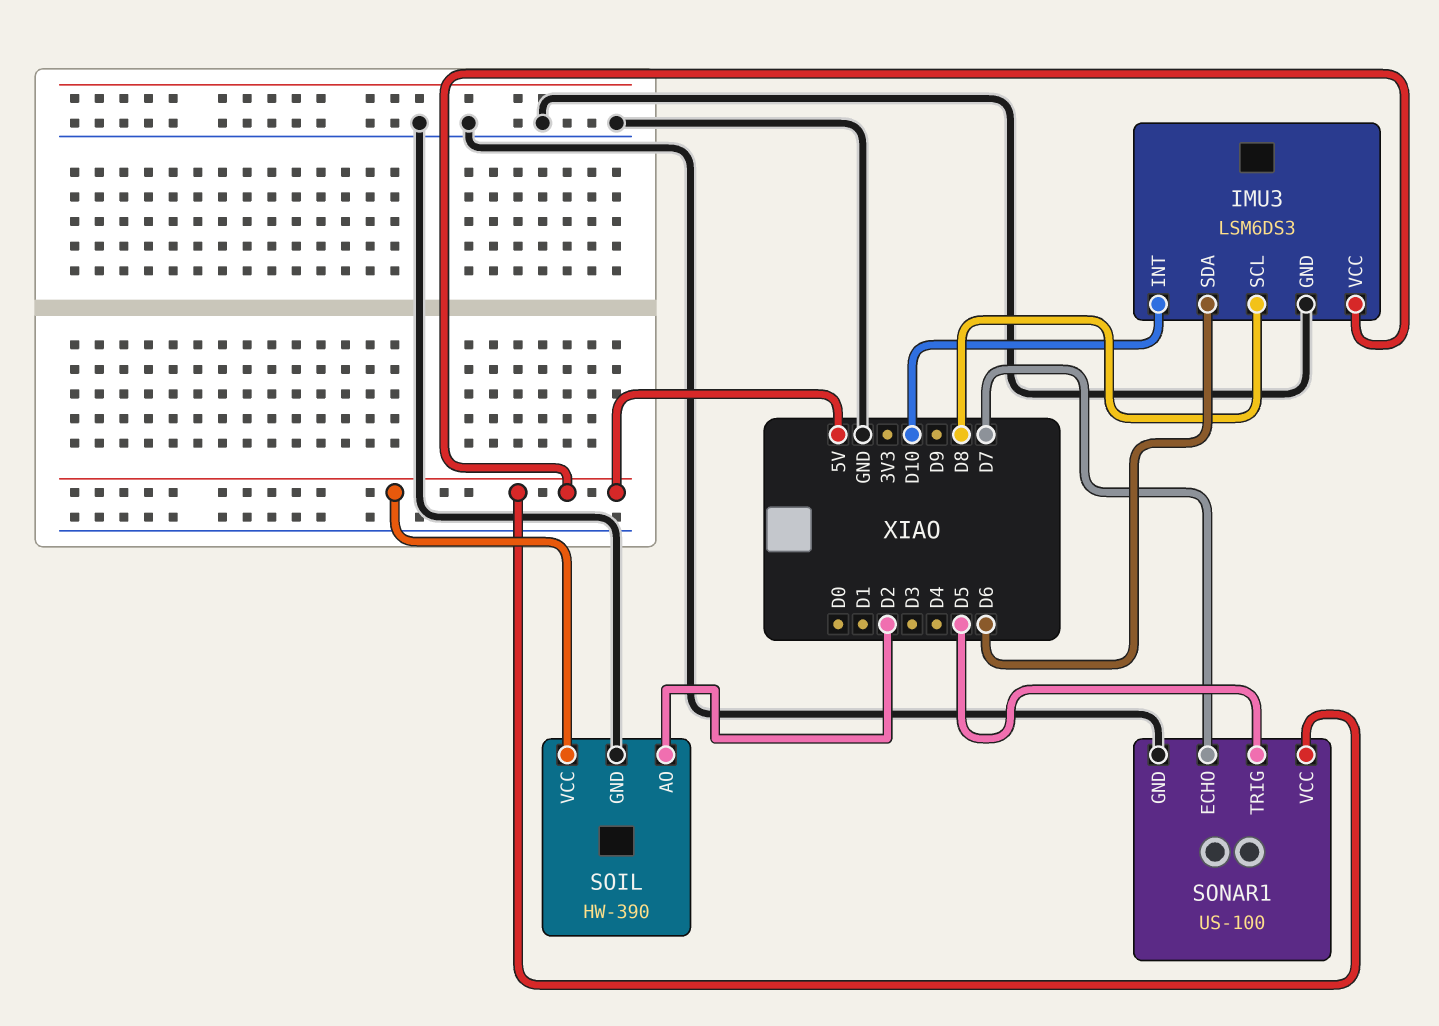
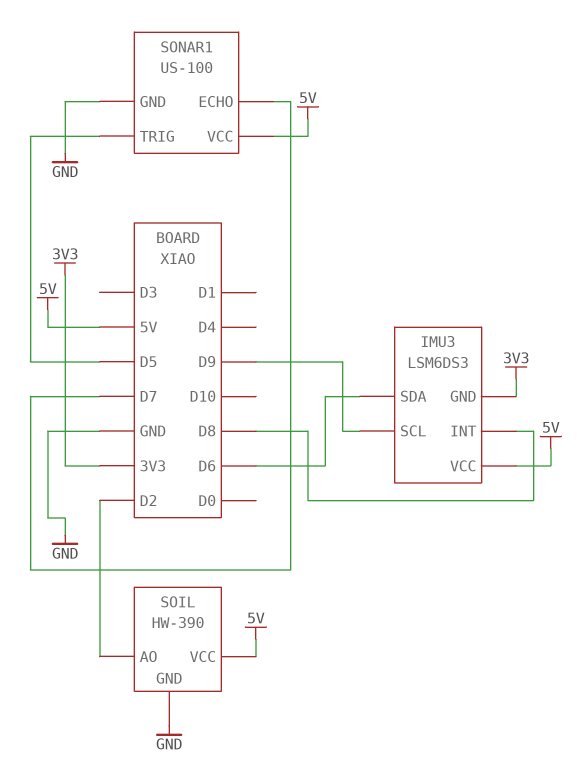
IMU3 pin GND: GND -> 3V3
IMU3 pin INT: D10 -> D8
IMU3 pin SCL: D8 -> D9

